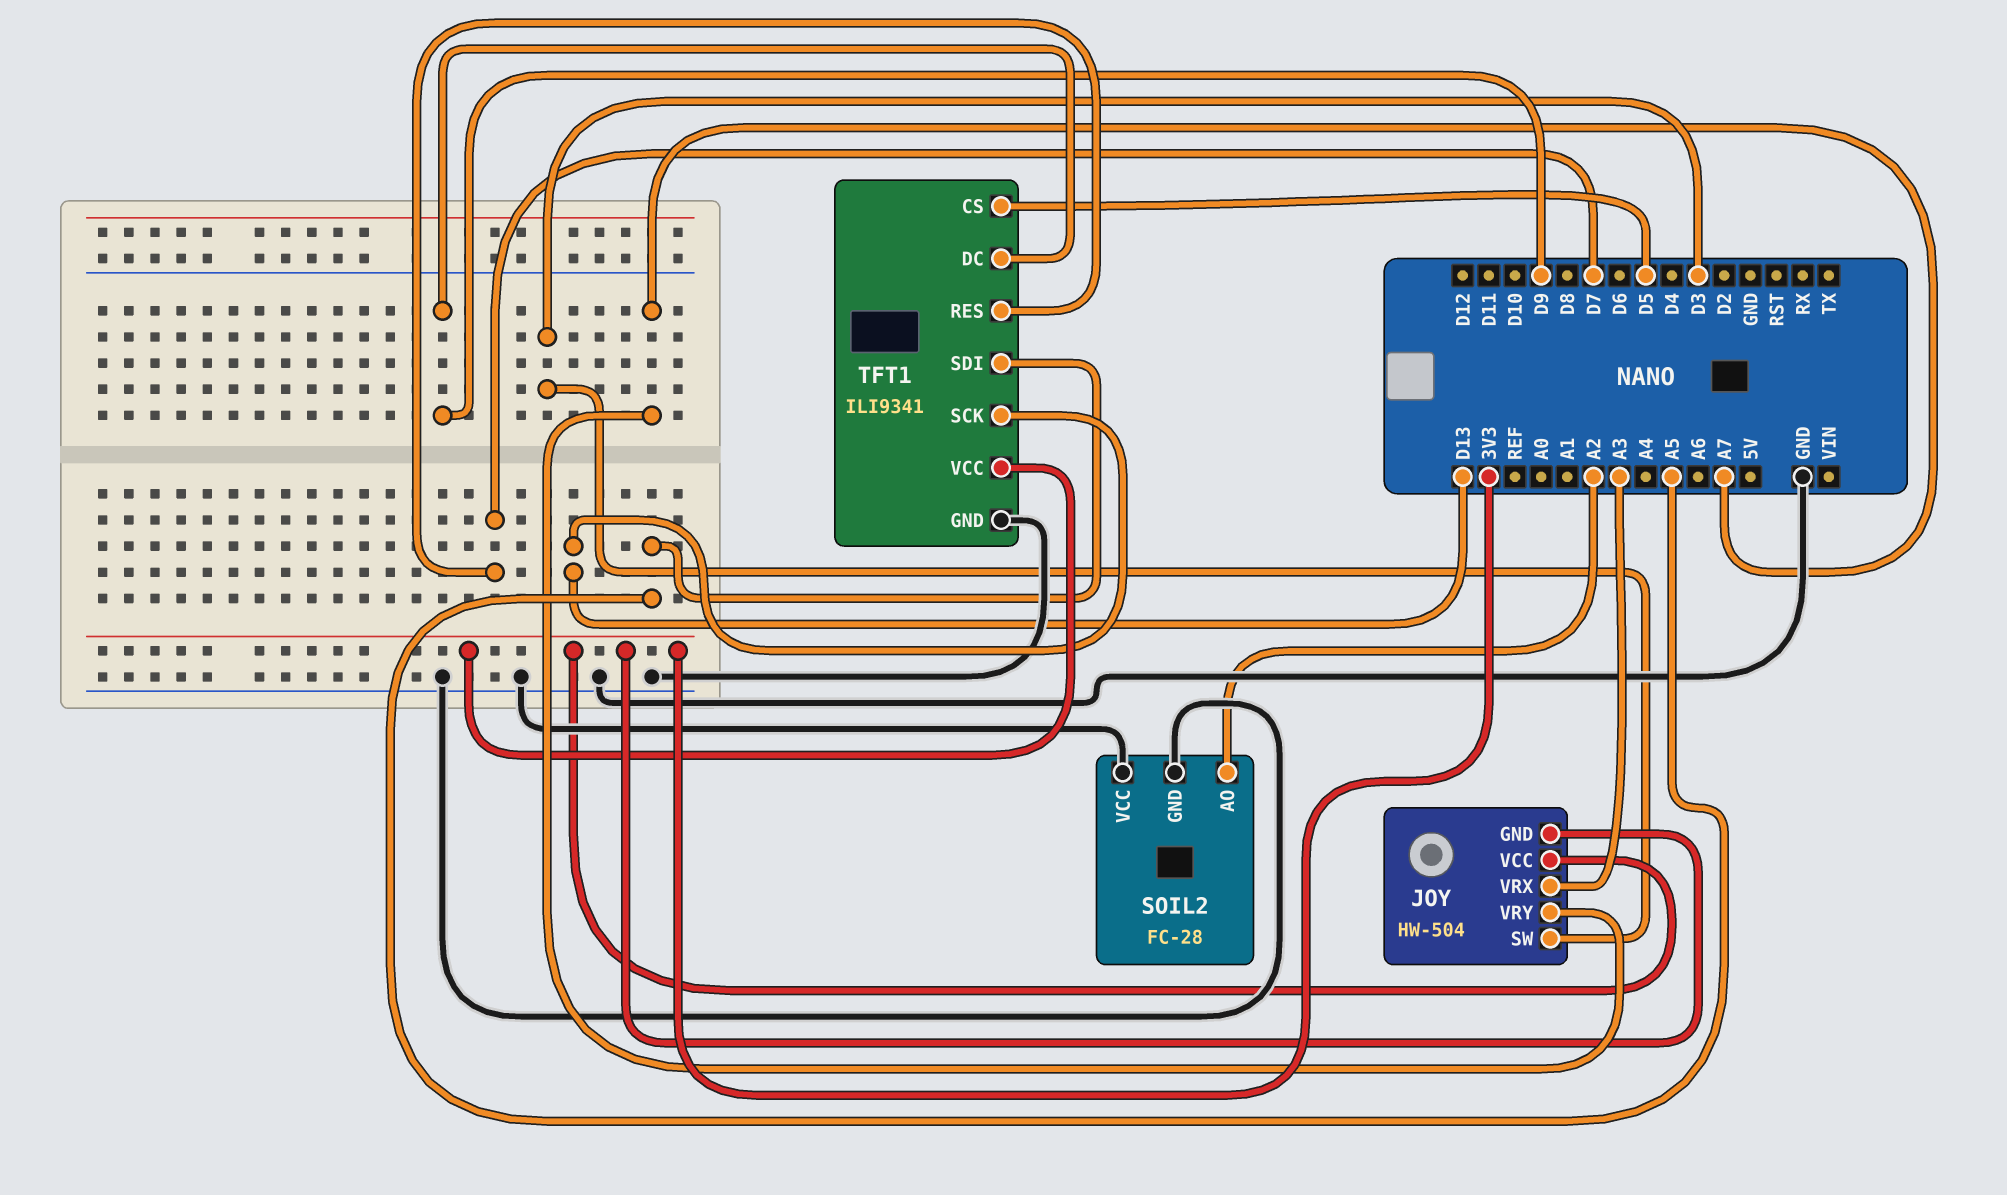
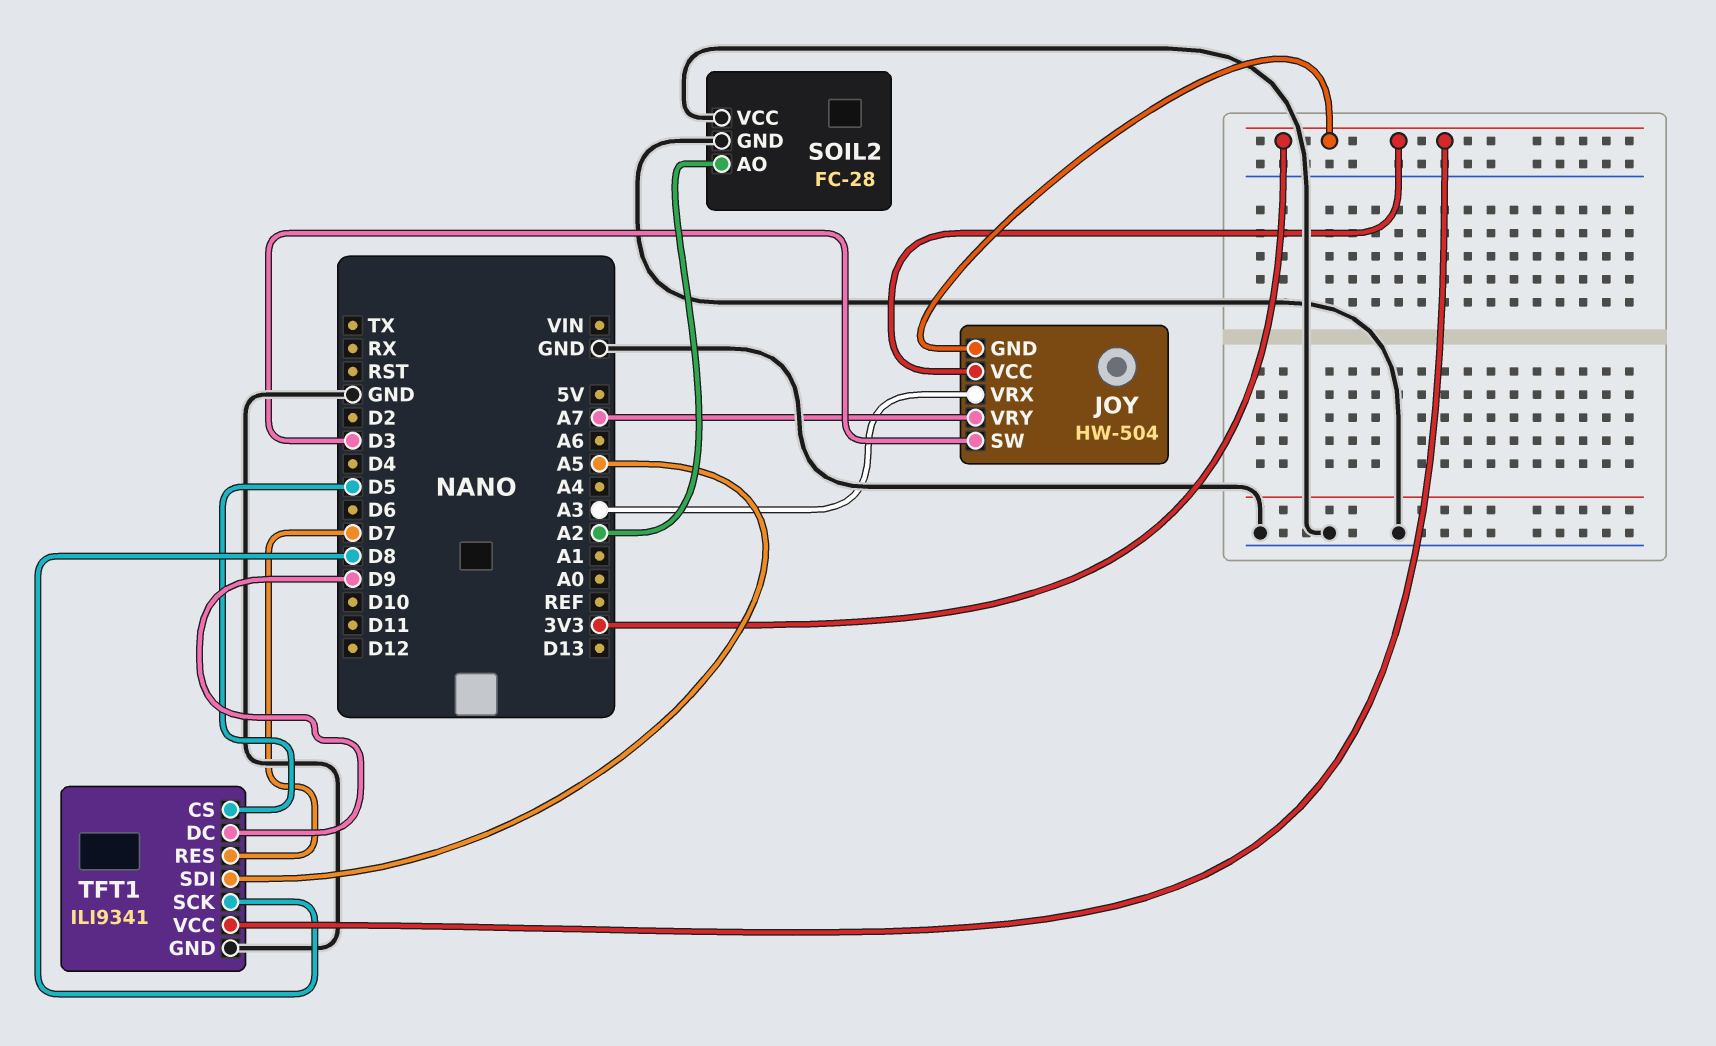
TFT1 pin SCK: D13 -> D8

